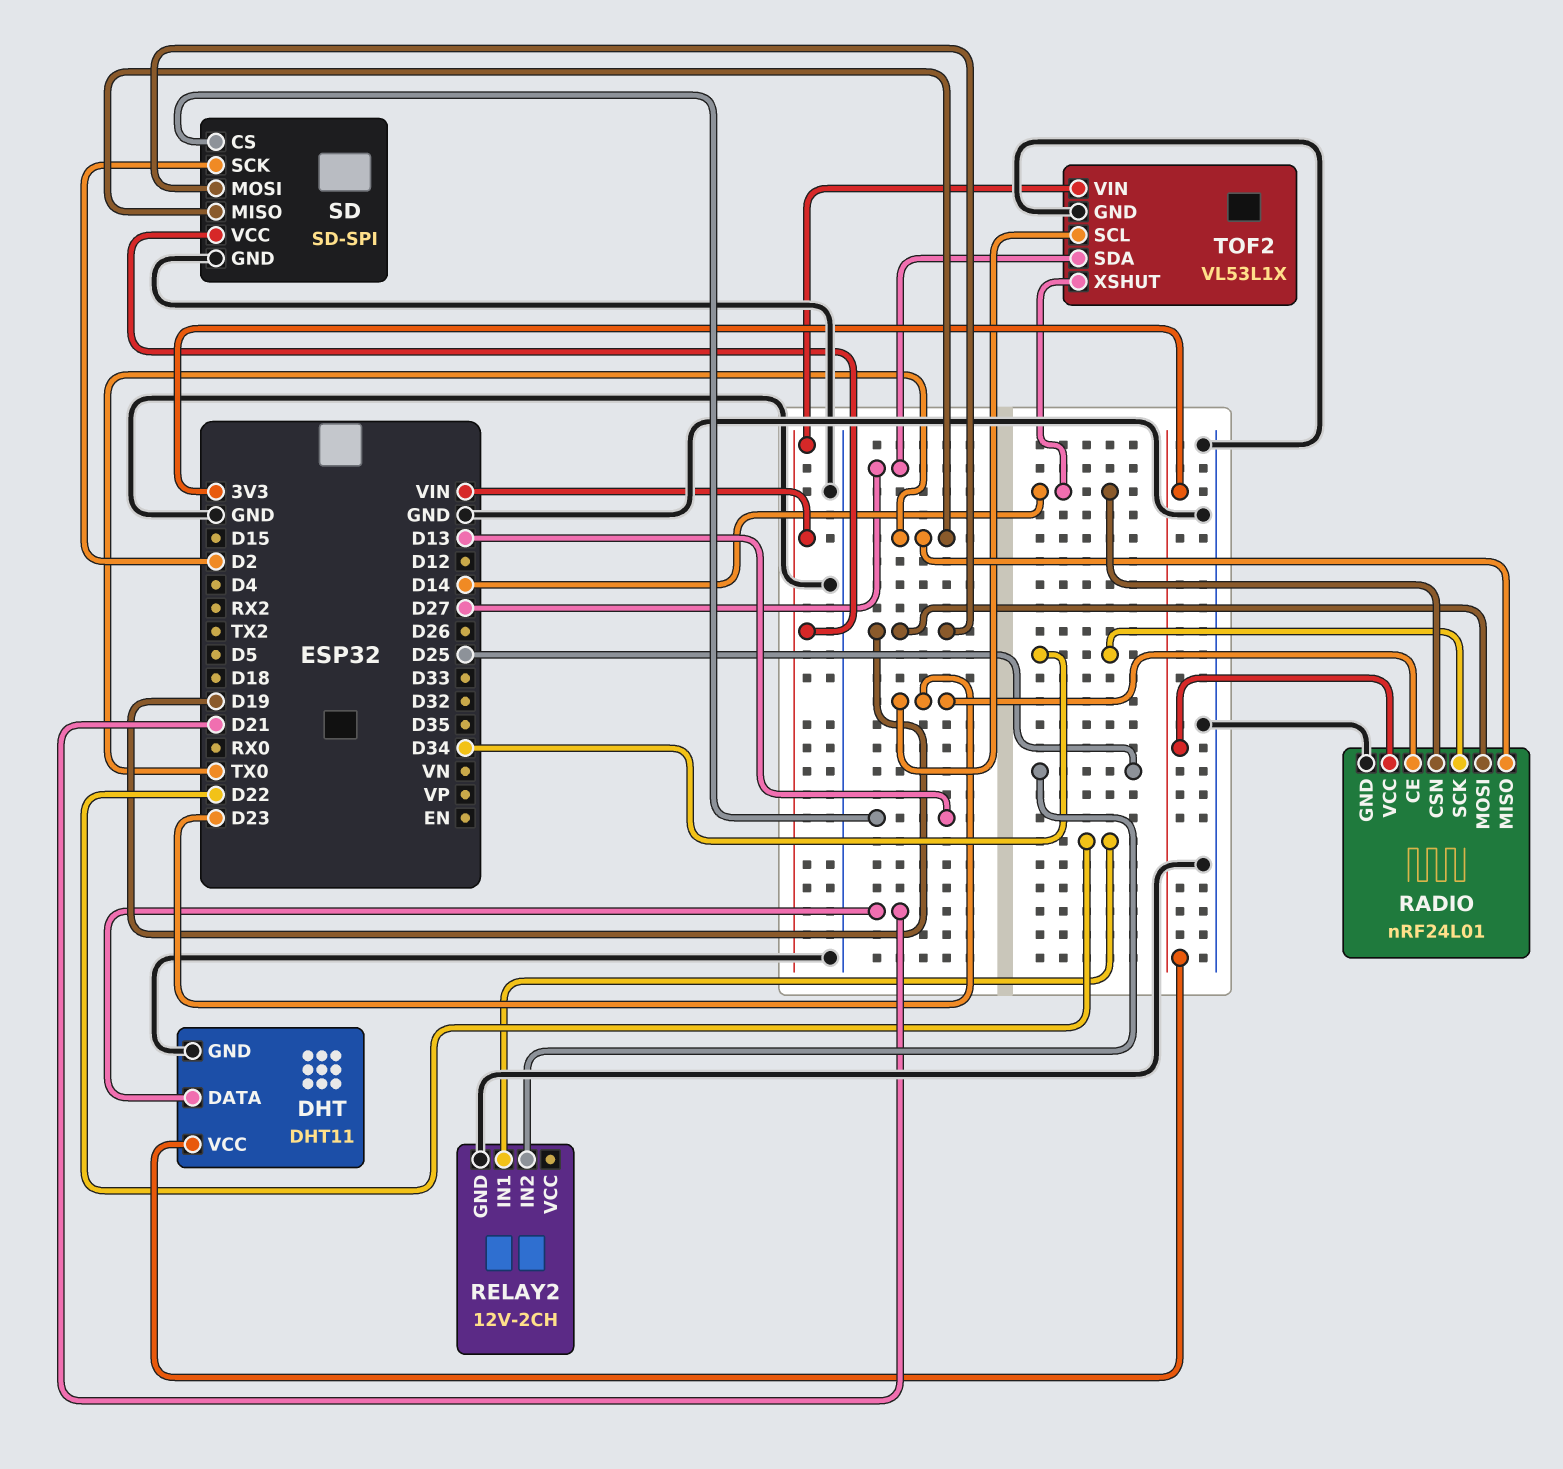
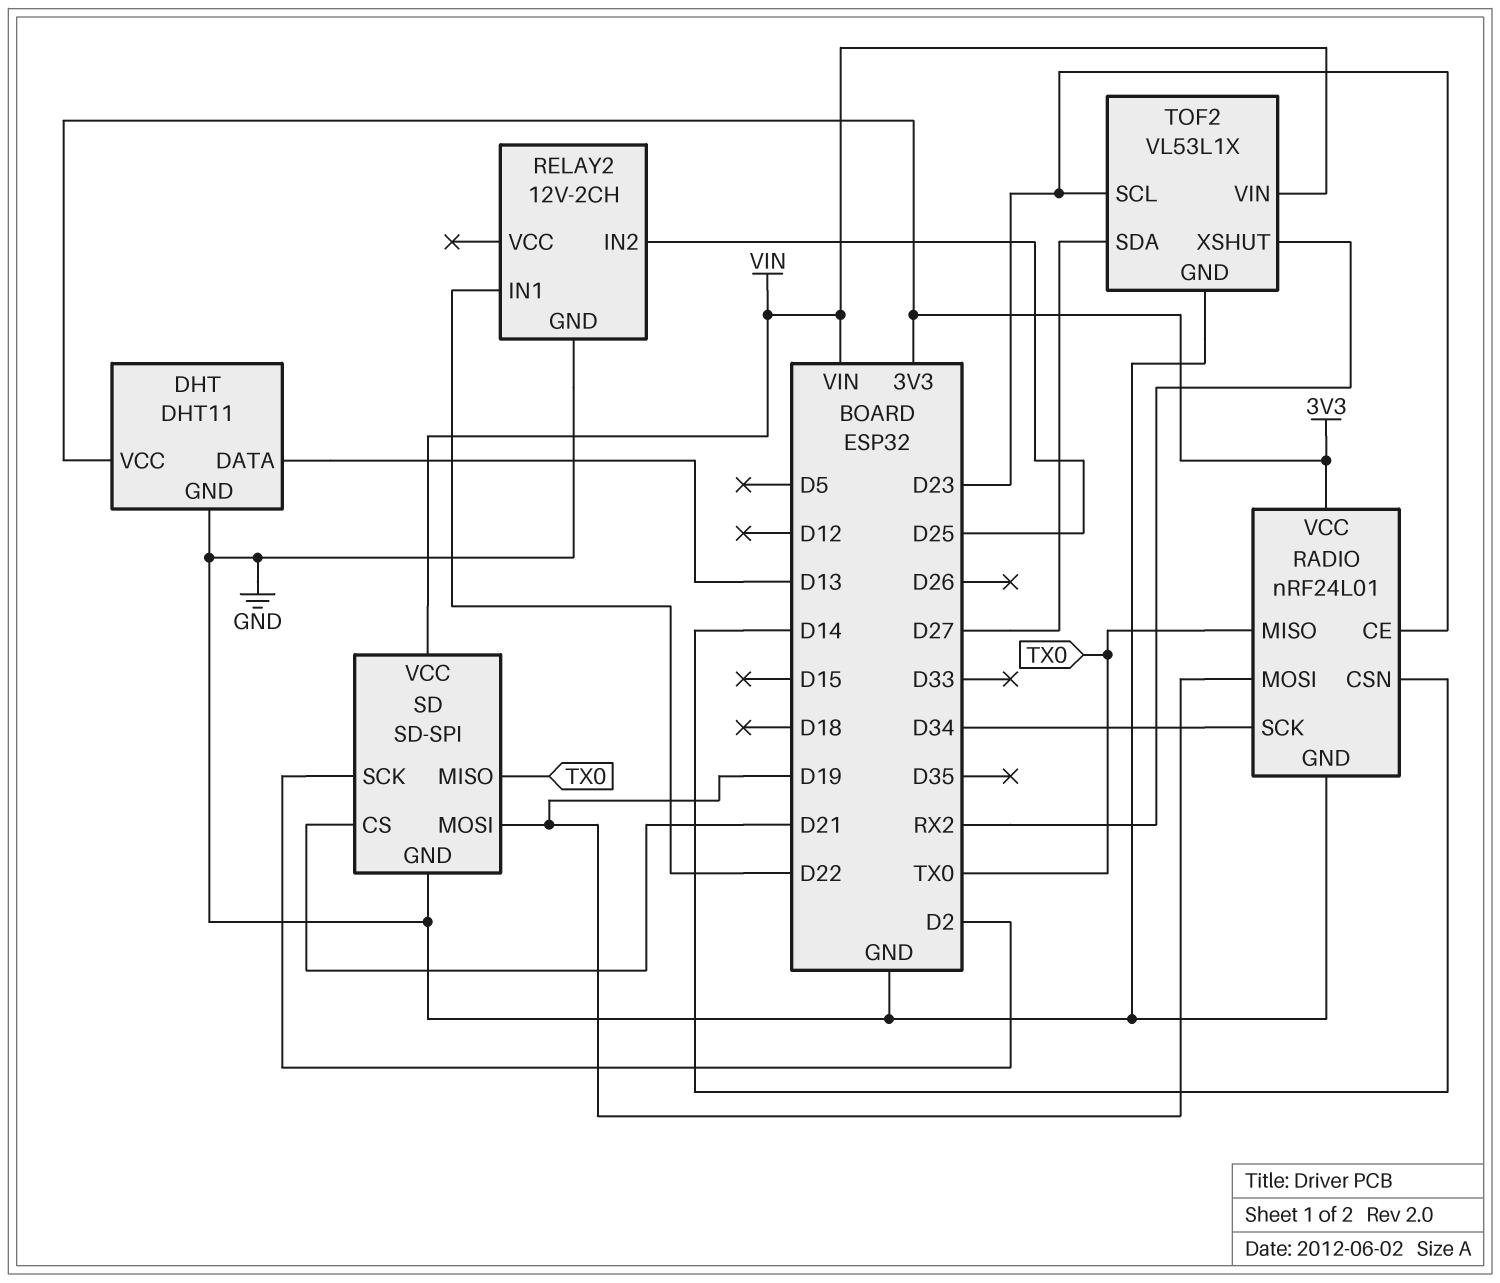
DHT pin DATA: D21 -> D13
SD pin CS: D13 -> D21
TOF2 pin XSHUT: D14 -> RX2

